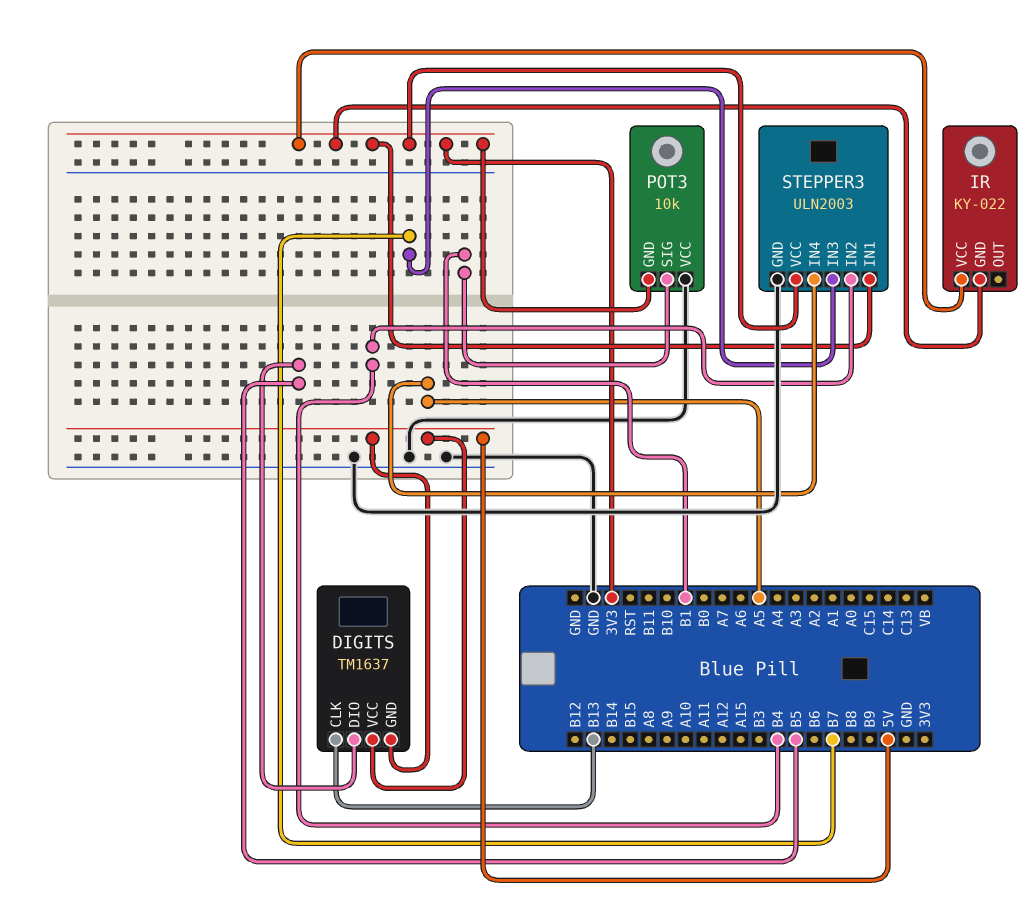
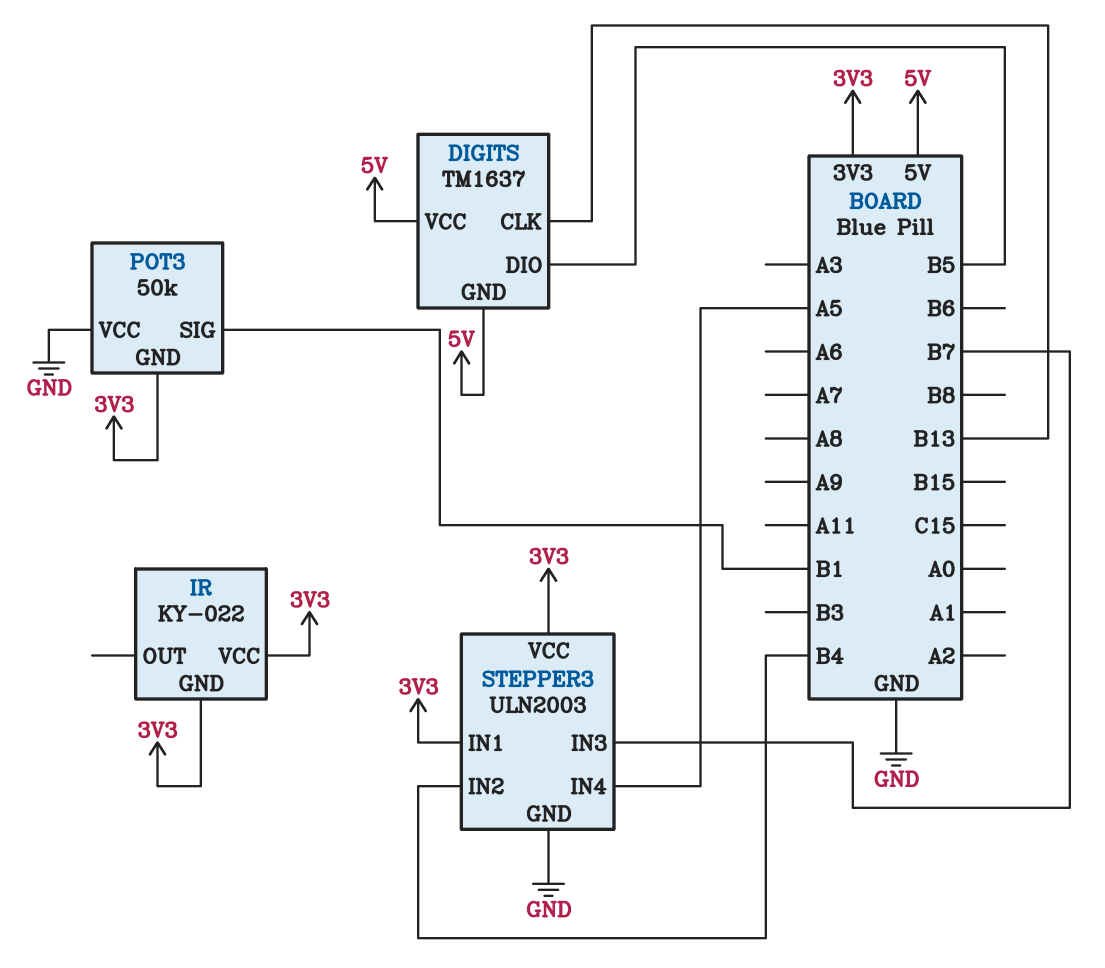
POT3: 10k -> 50k

